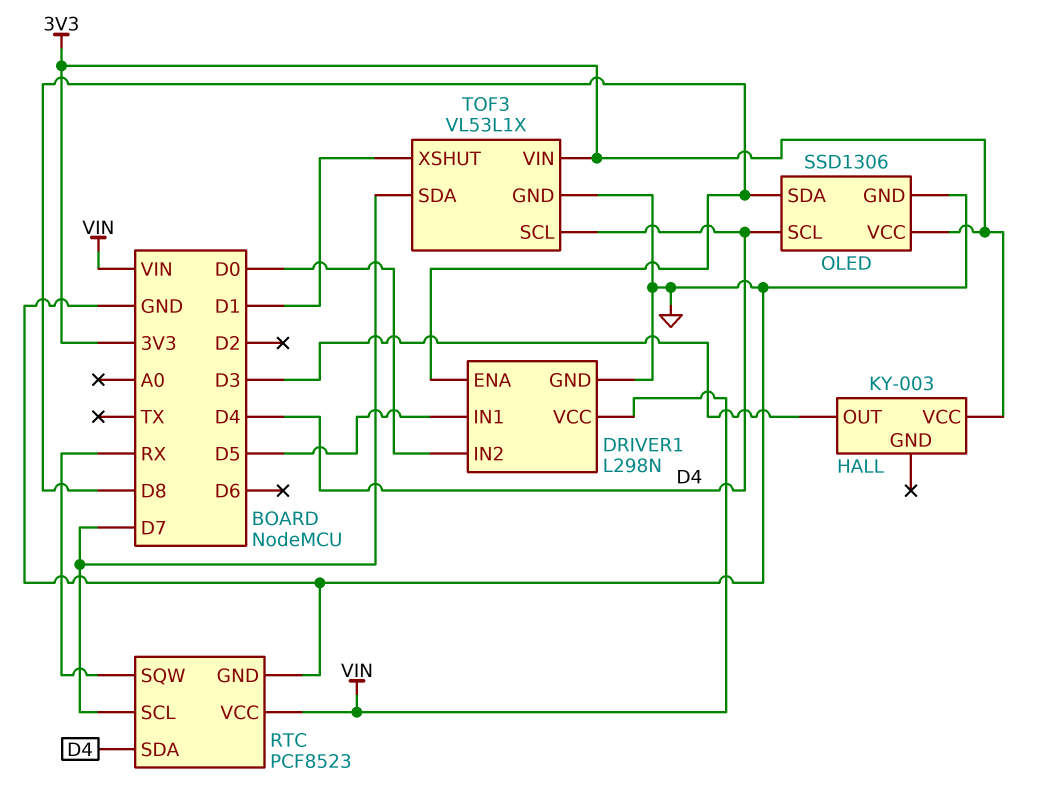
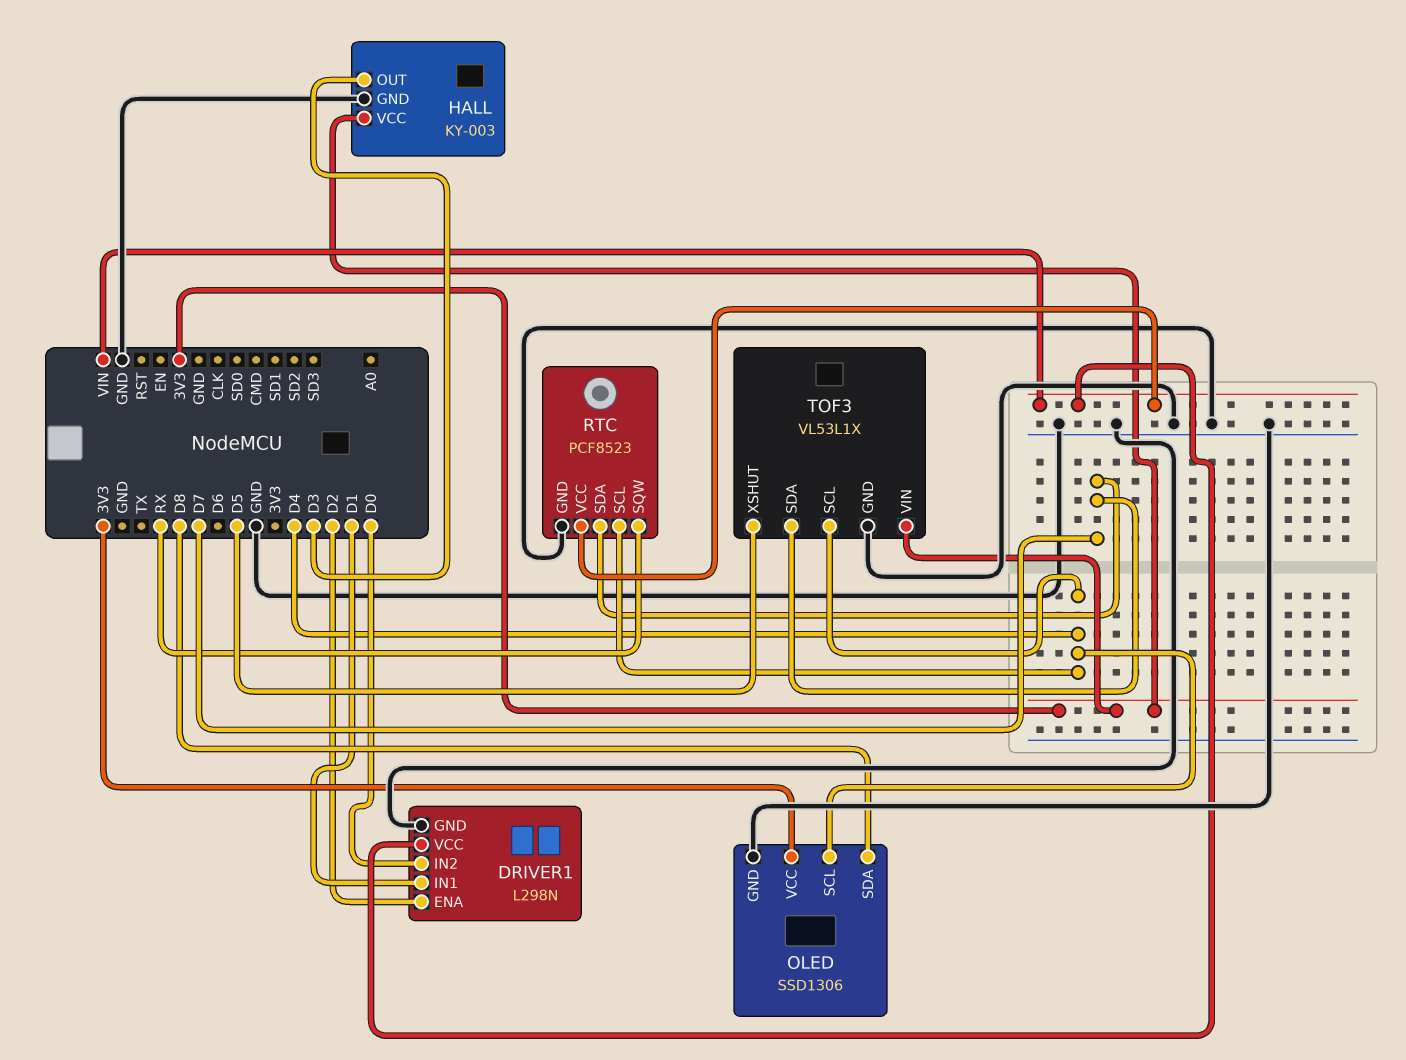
DRIVER1 pin ENA: D8 -> D2
DRIVER1 pin IN1: D5 -> D1
HALL pin GND: none -> GND
RTC pin SCL: D7 -> D4
RTC pin SDA: D4 -> D7
TOF3 pin XSHUT: D1 -> D5

